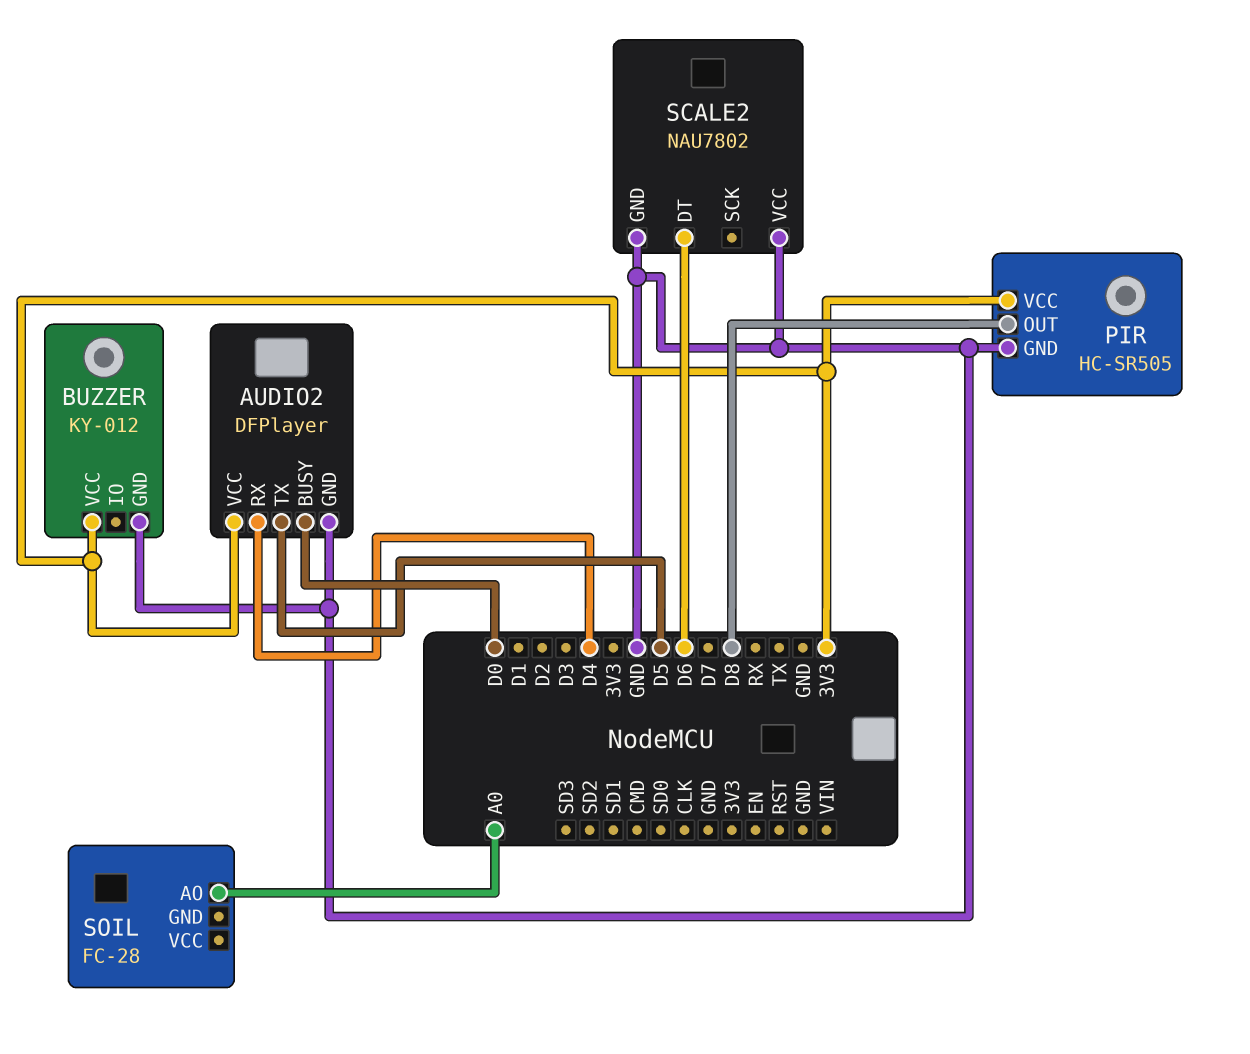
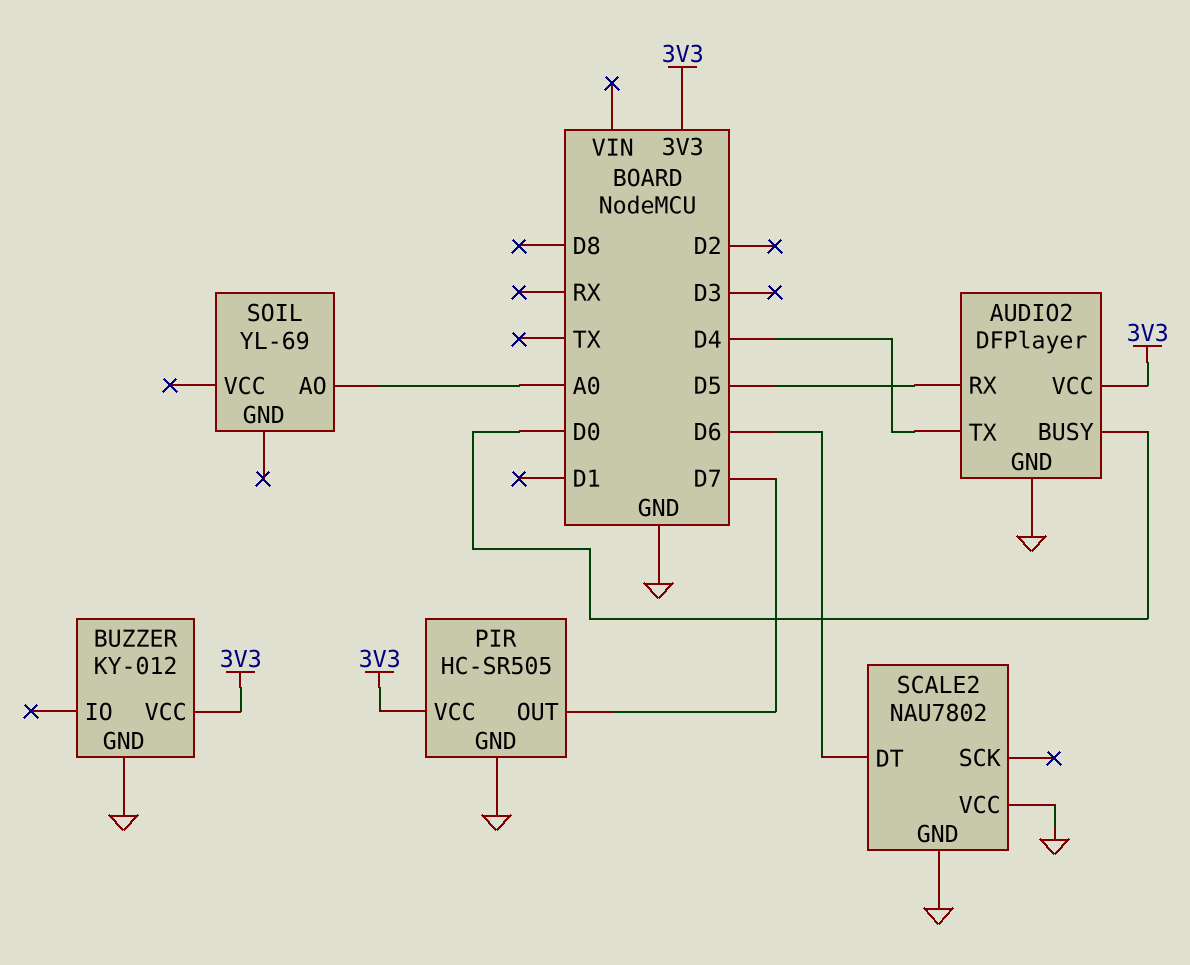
AUDIO2 pin RX: D4 -> D5
AUDIO2 pin TX: D5 -> D4
PIR pin OUT: D8 -> D7
SOIL: FC-28 -> YL-69

